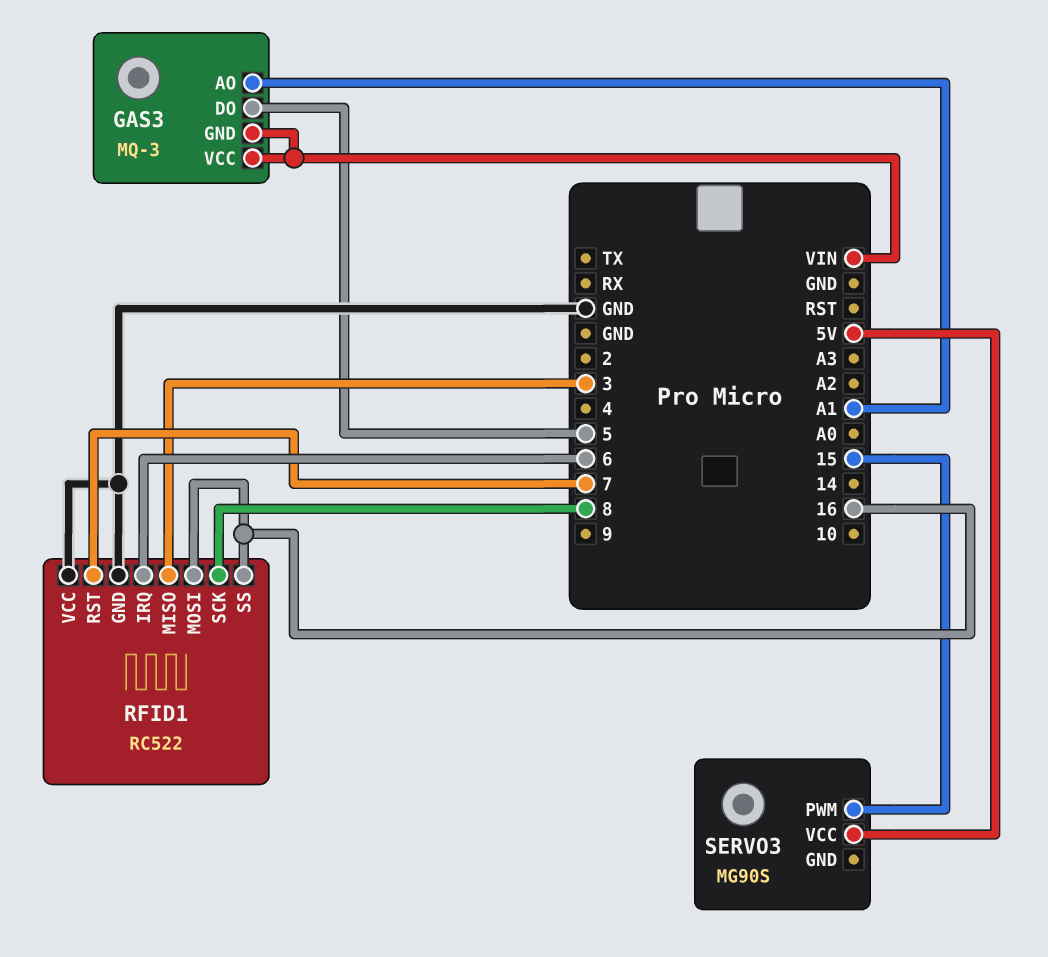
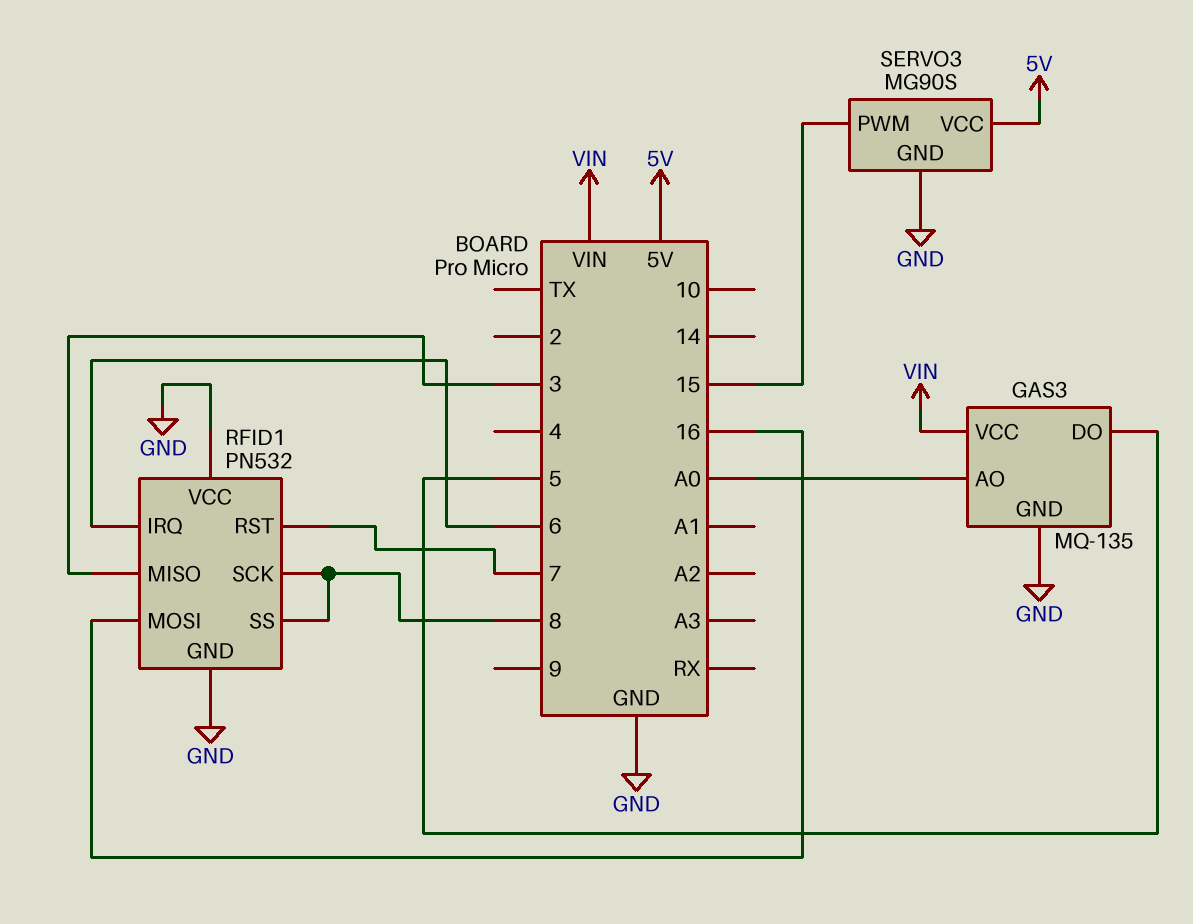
GAS3: MQ-3 -> MQ-135
GAS3 pin AO: A1 -> A0
GAS3 pin GND: VIN -> GND
RFID1: RC522 -> PN532
RFID1 pin SS: 16 -> 8
SERVO3 pin GND: none -> GND

